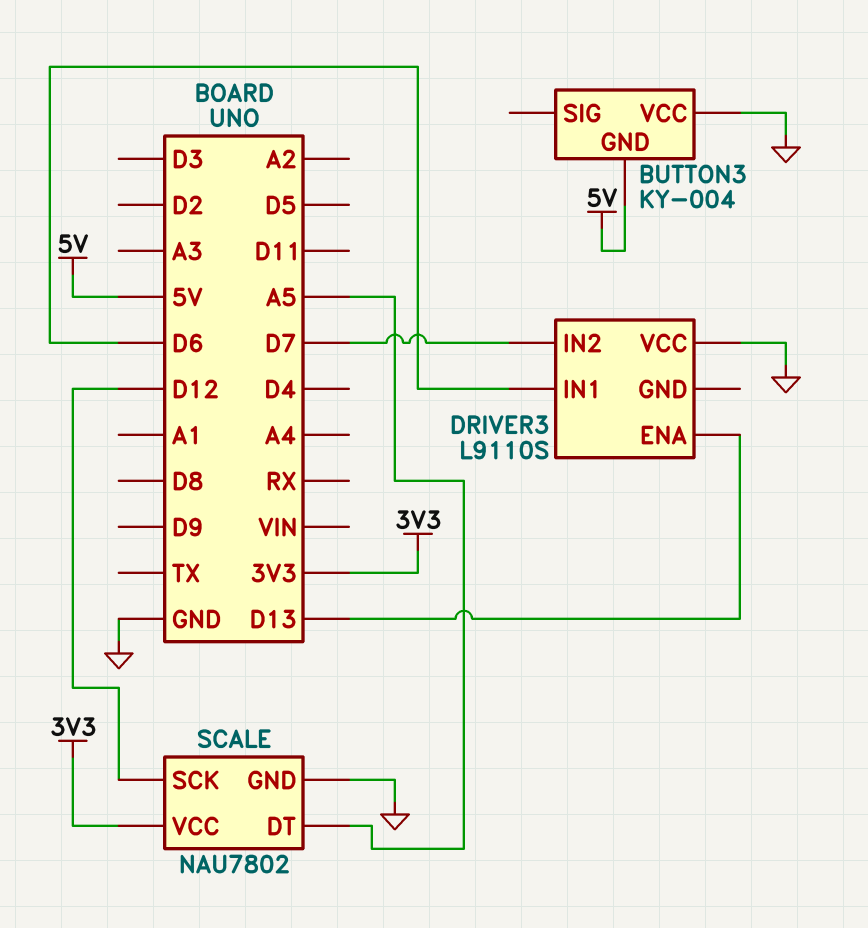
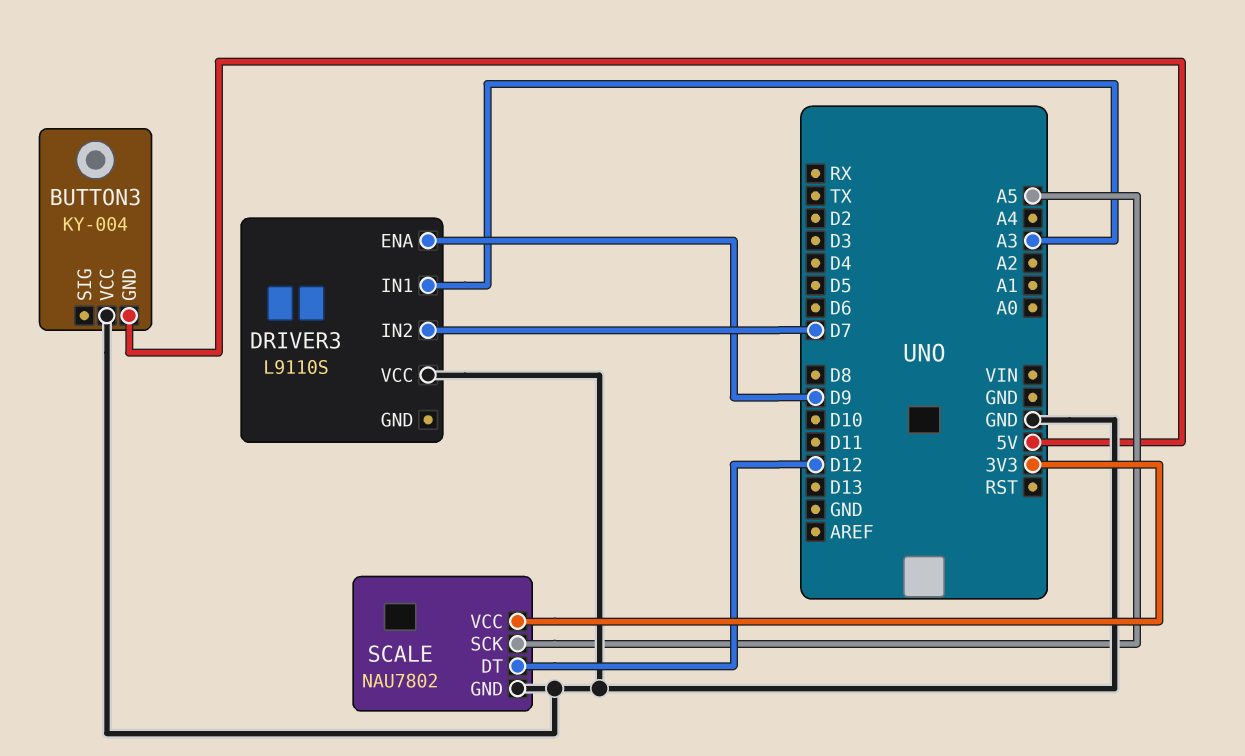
DRIVER3 pin ENA: D13 -> D9
DRIVER3 pin IN1: D6 -> A3
SCALE pin DT: A5 -> D12
SCALE pin SCK: D12 -> A5

